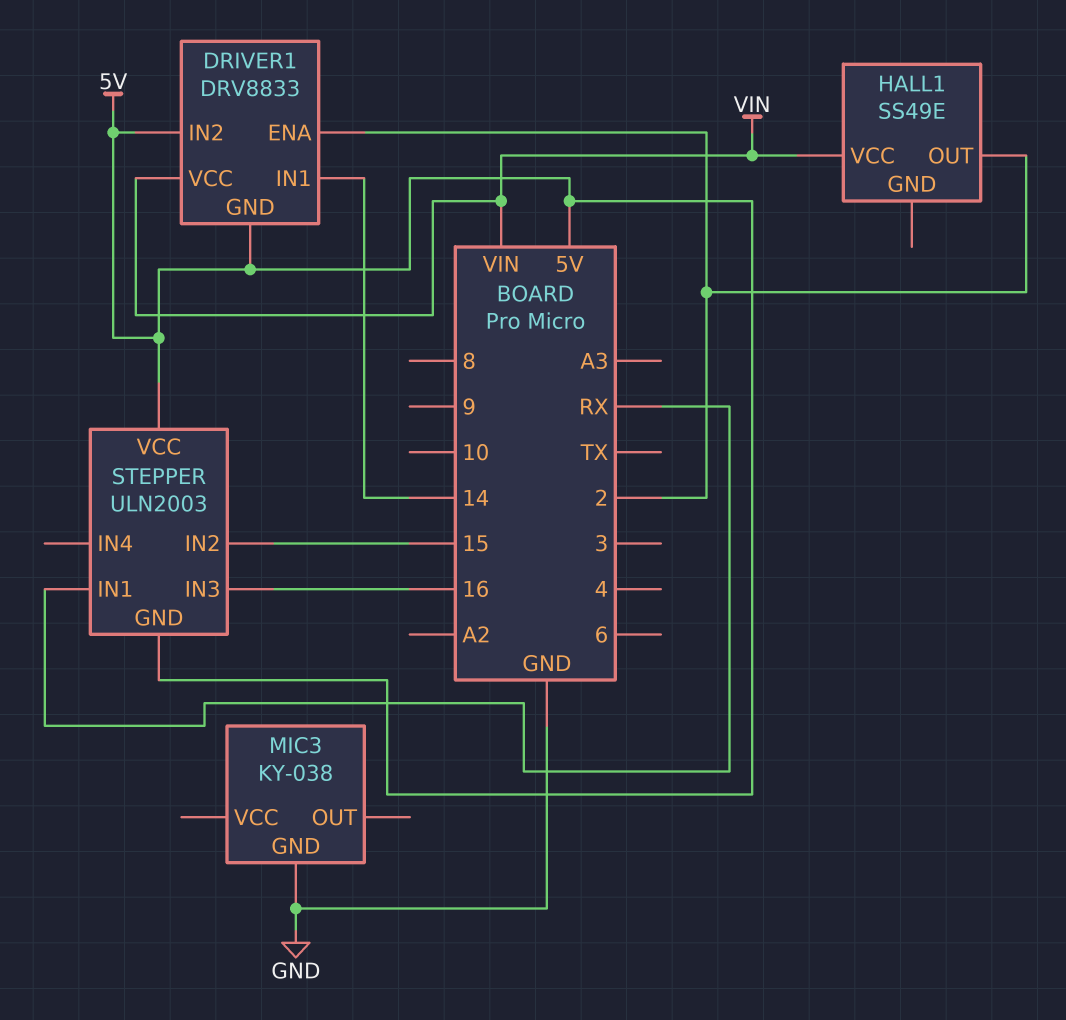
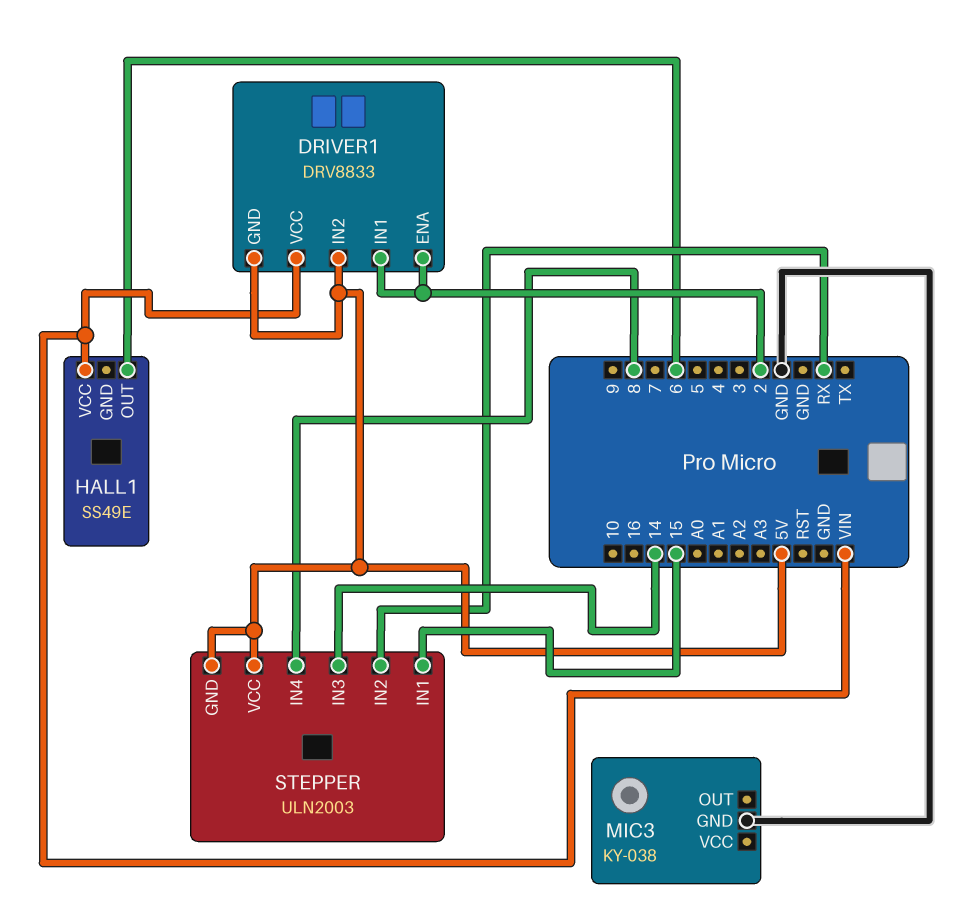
DRIVER1 pin IN1: 14 -> 2
HALL1 pin OUT: 2 -> 6
STEPPER pin IN1: RX -> 15
STEPPER pin IN2: 15 -> RX
STEPPER pin IN3: 16 -> 14
STEPPER pin IN4: none -> 8

